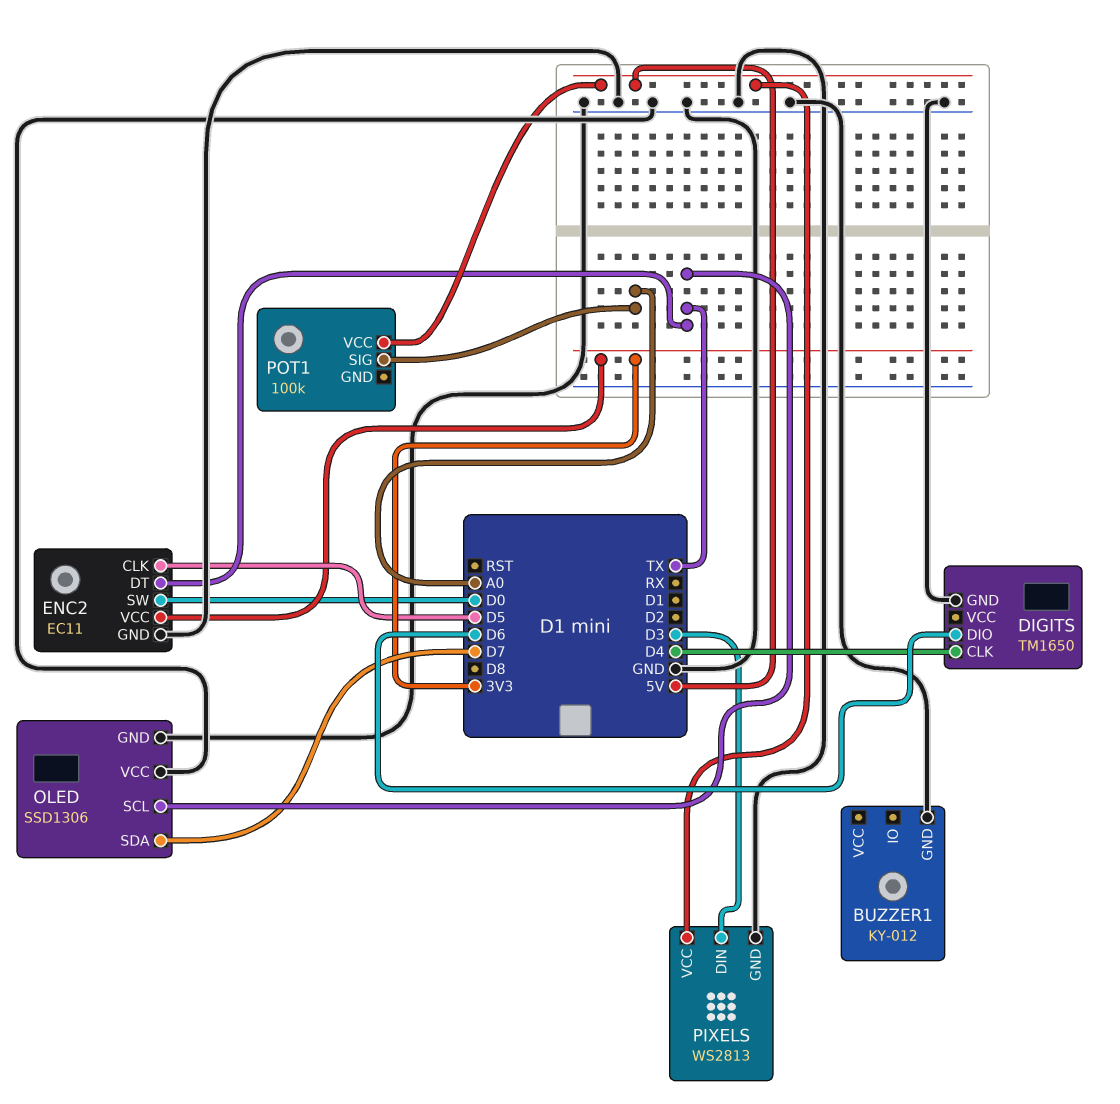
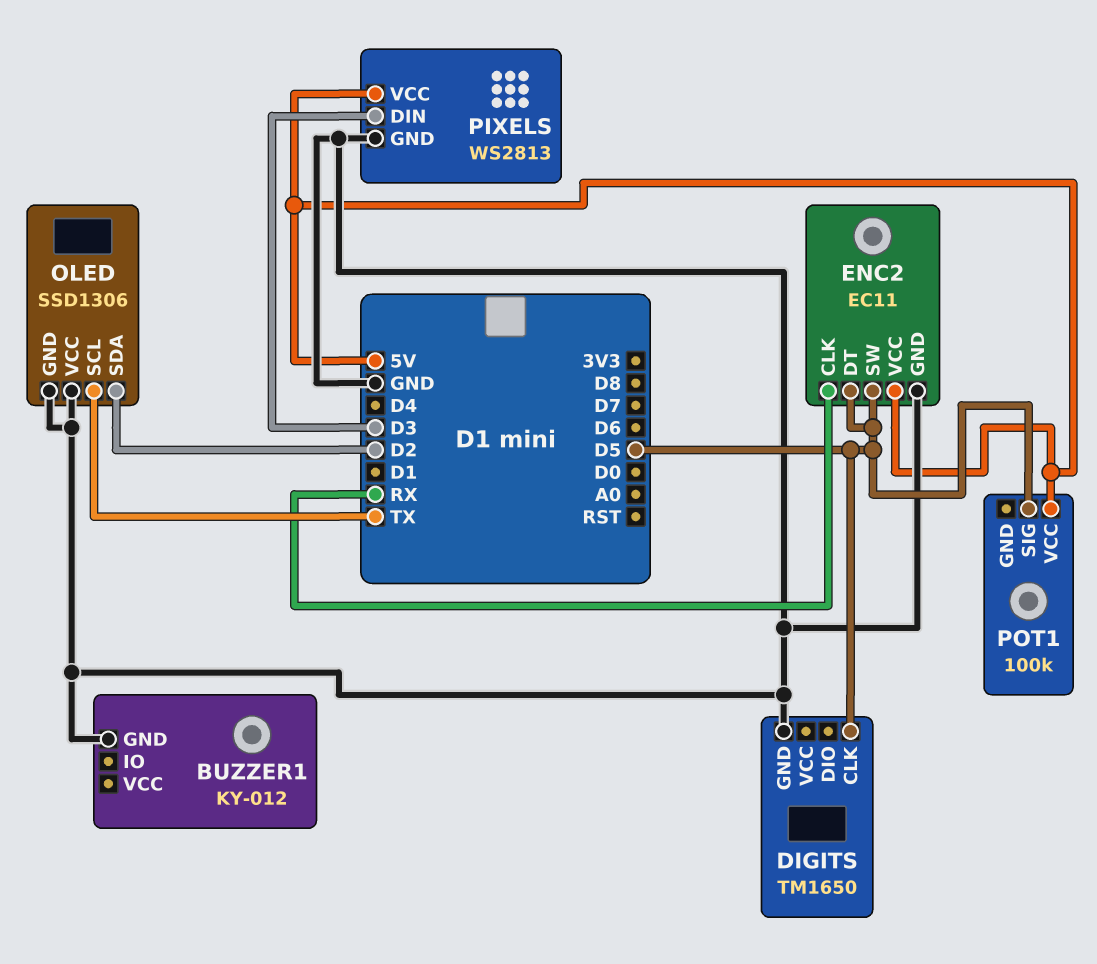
DIGITS pin CLK: D4 -> D5
DIGITS pin DIO: D6 -> none
ENC2 pin CLK: D5 -> RX
ENC2 pin DT: TX -> D5
ENC2 pin SW: D0 -> D5
ENC2 pin VCC: 3V3 -> 5V
OLED pin SDA: D7 -> D2
POT1 pin SIG: A0 -> D5

